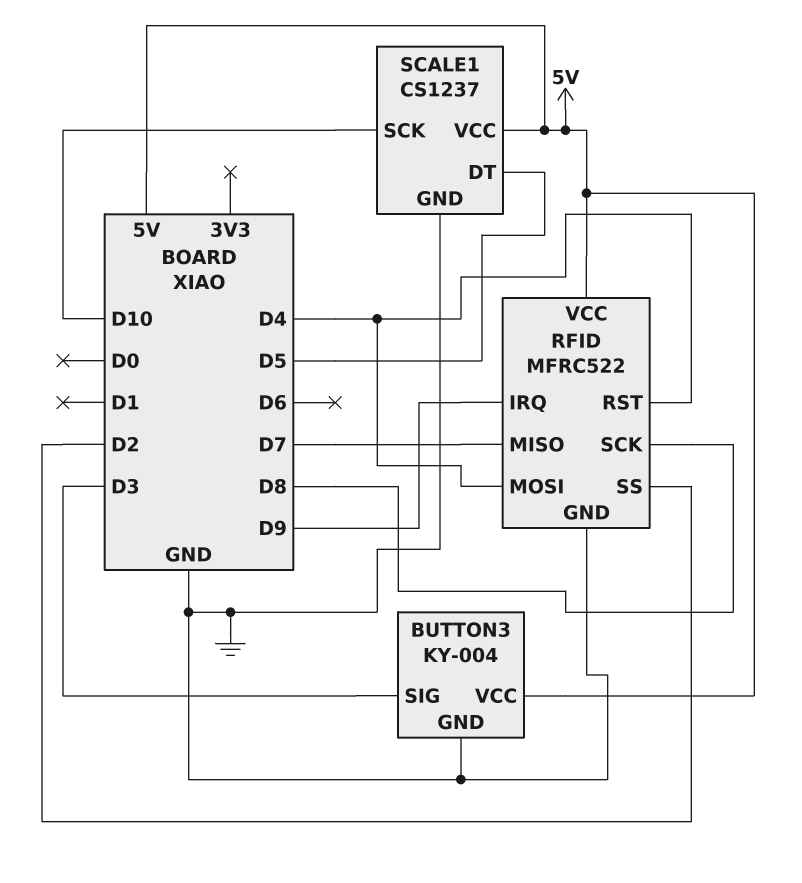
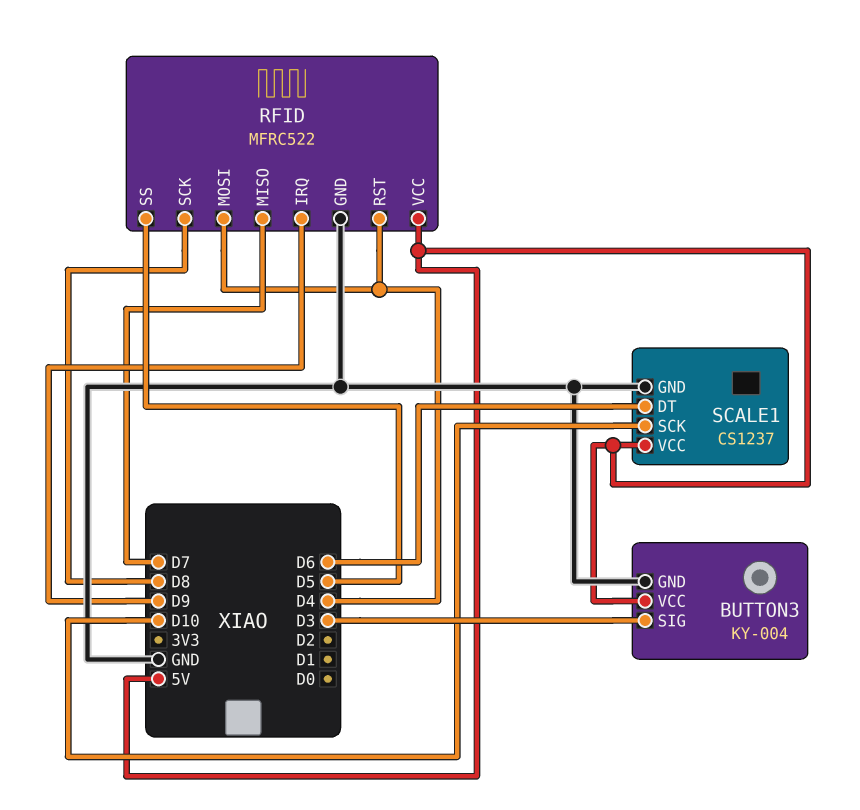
RFID pin SS: D2 -> D5
SCALE1 pin DT: D5 -> D6

